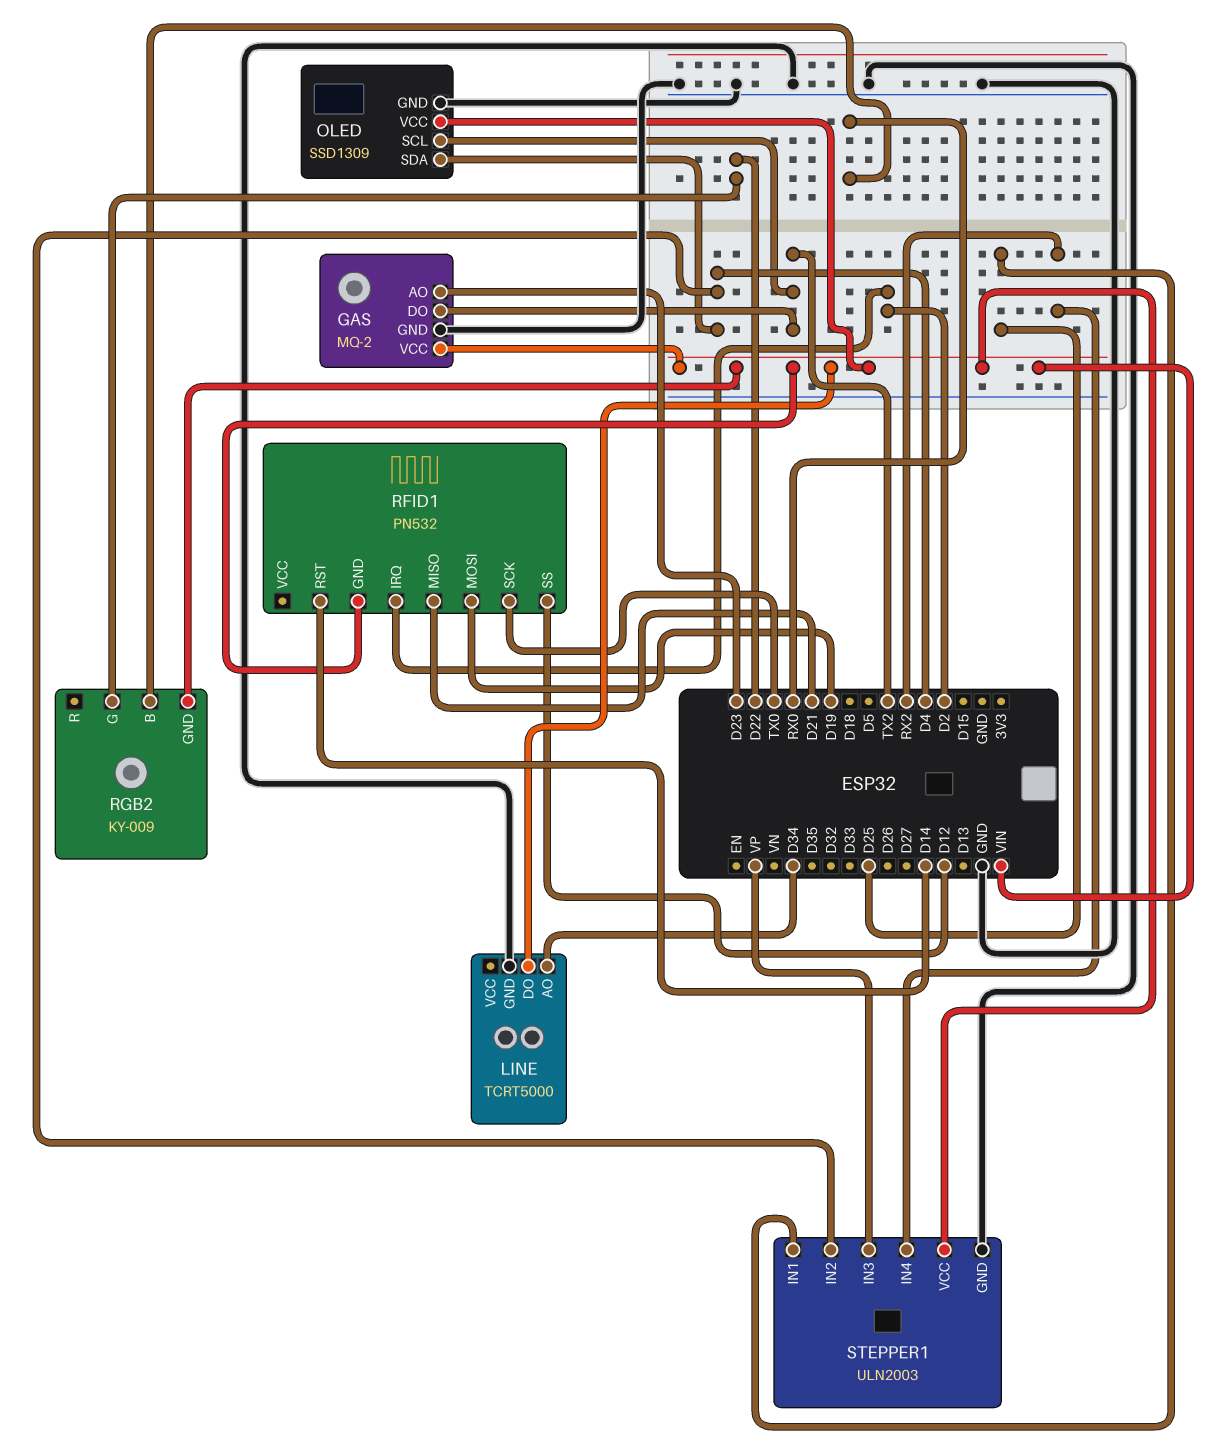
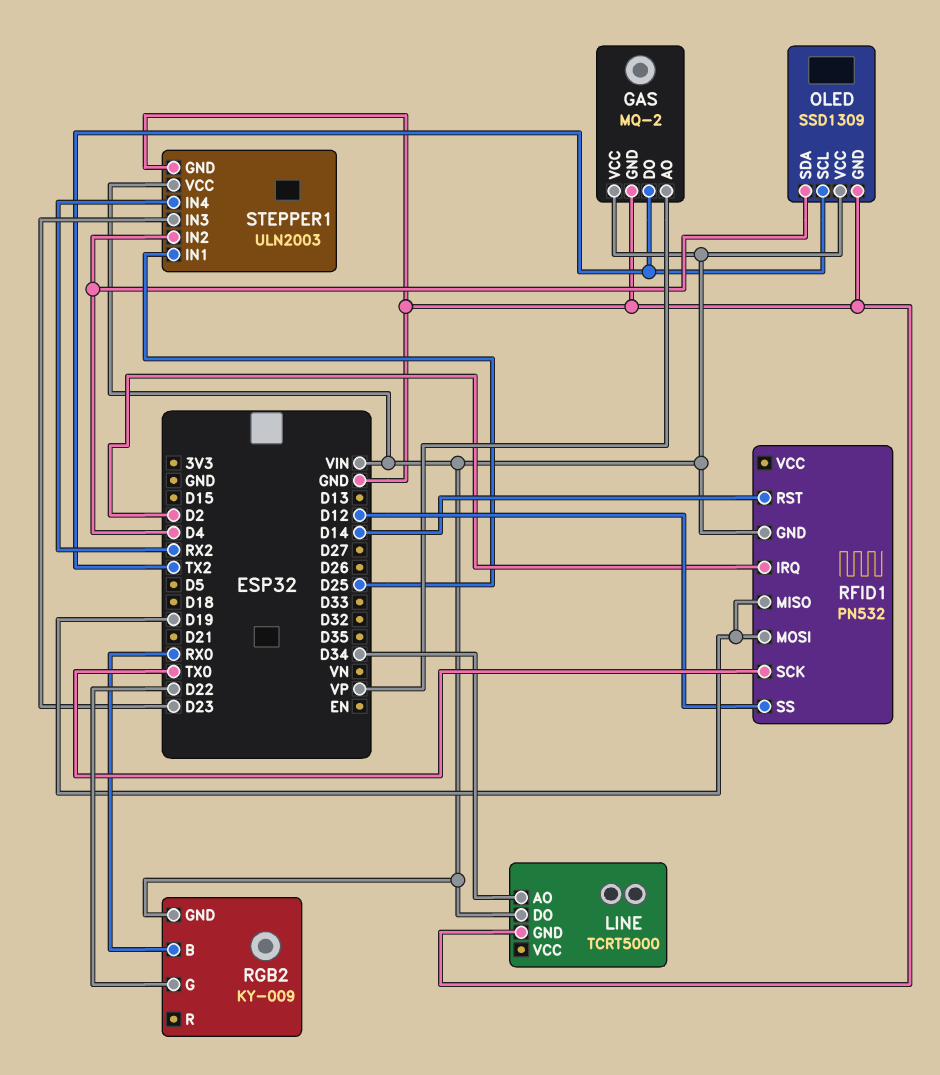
GAS pin AO: D23 -> VP
RFID1 pin MISO: D21 -> D19
STEPPER1 pin IN3: VP -> D23

